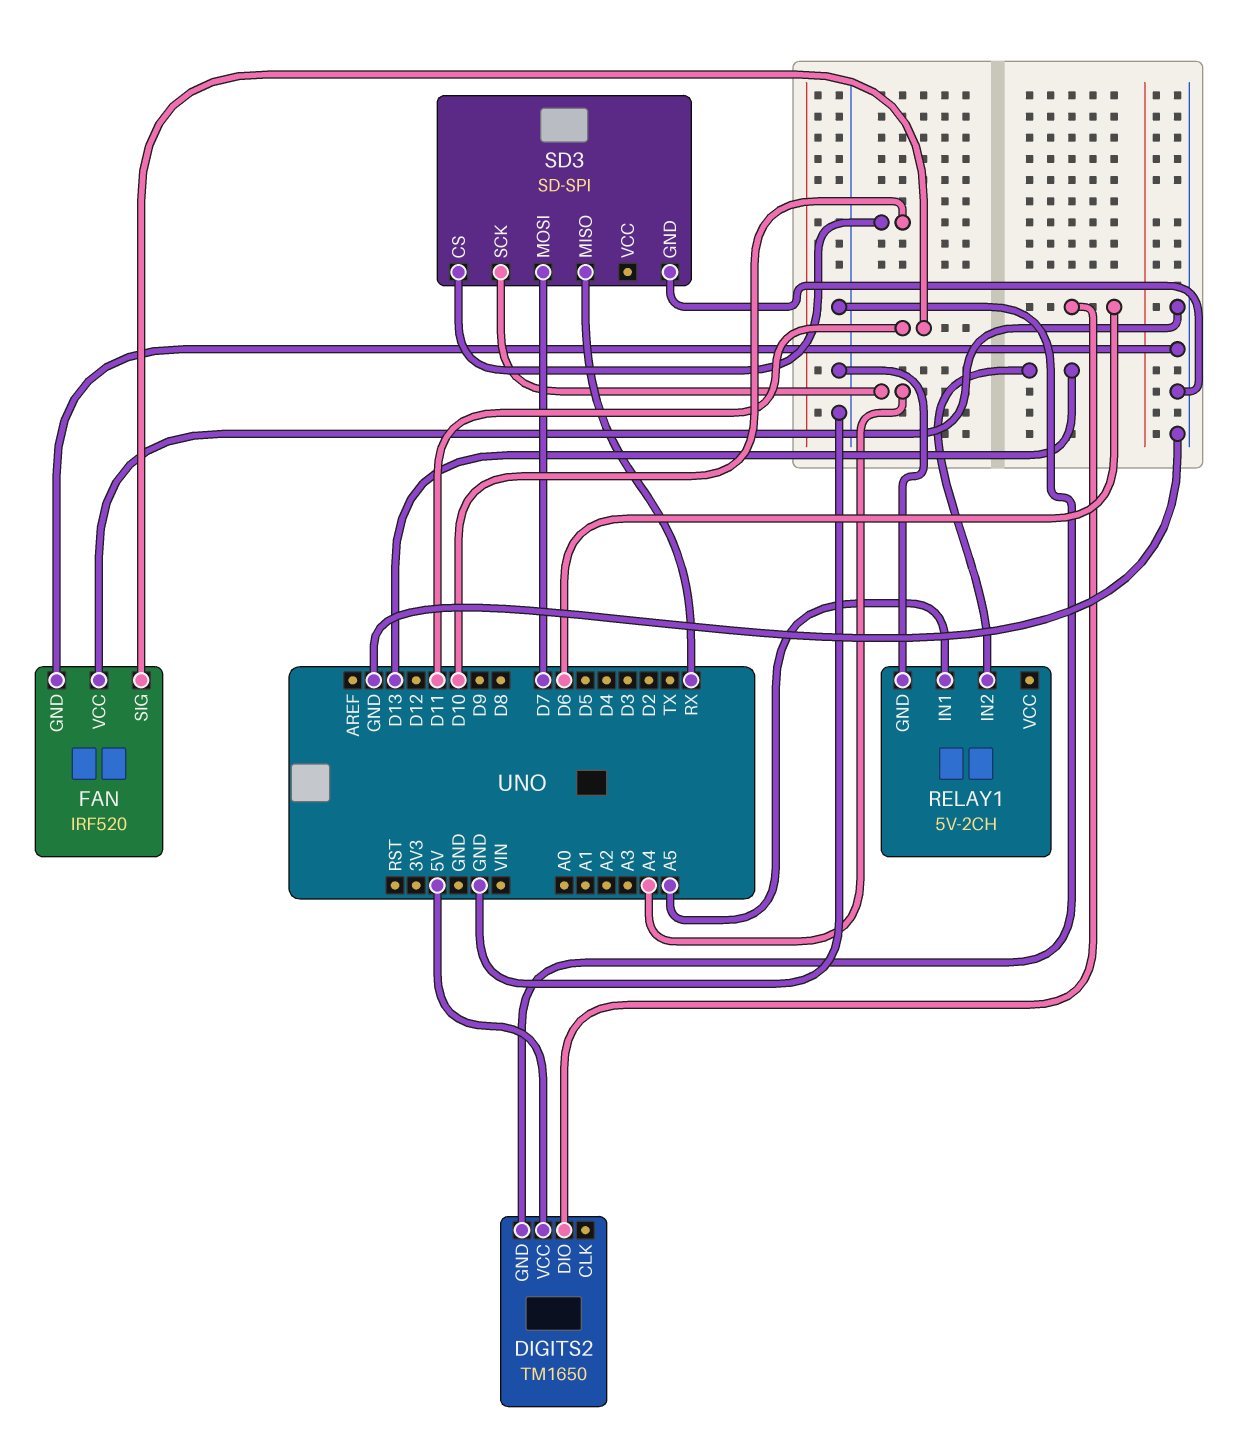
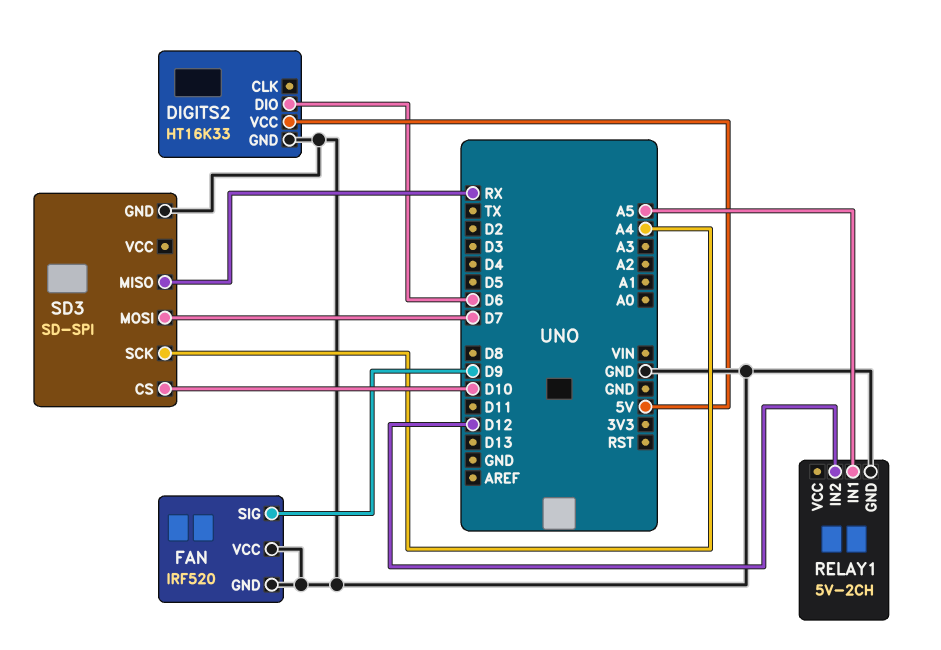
DIGITS2: TM1650 -> HT16K33
FAN pin SIG: D11 -> D9
RELAY1 pin IN2: D13 -> D12

